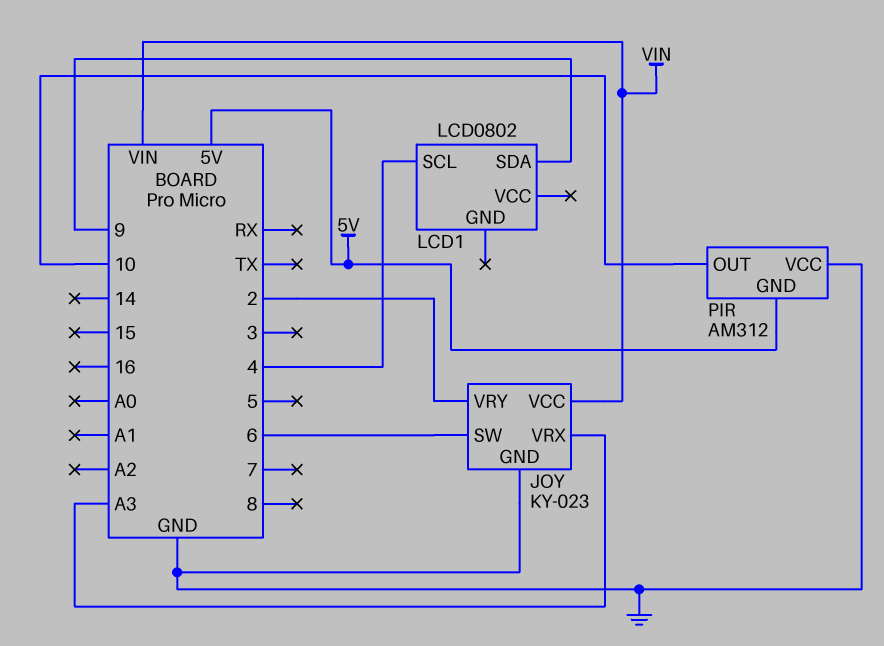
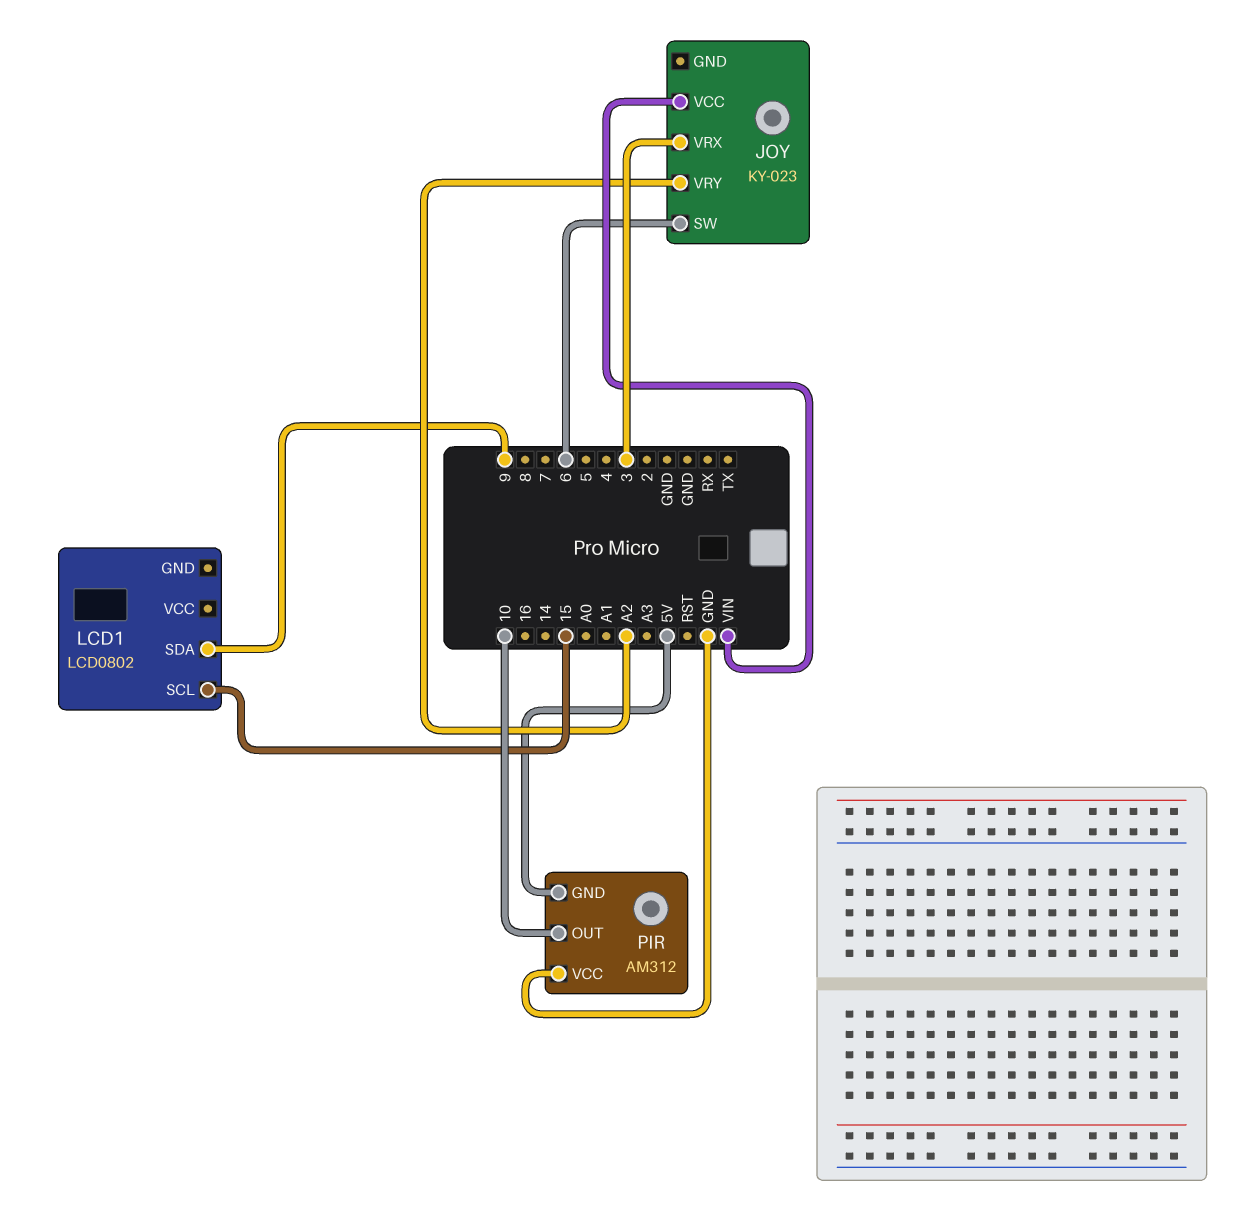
JOY pin GND: GND -> none
JOY pin VRX: A3 -> 3
JOY pin VRY: 2 -> A2
LCD1 pin SCL: 4 -> 15

